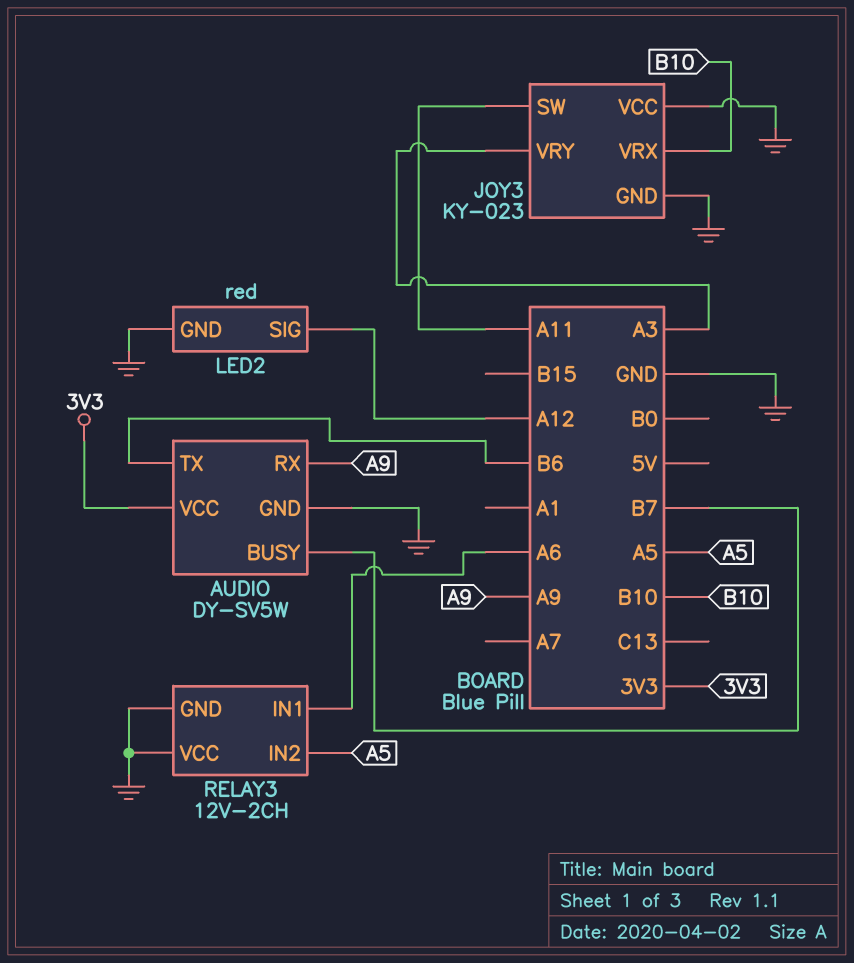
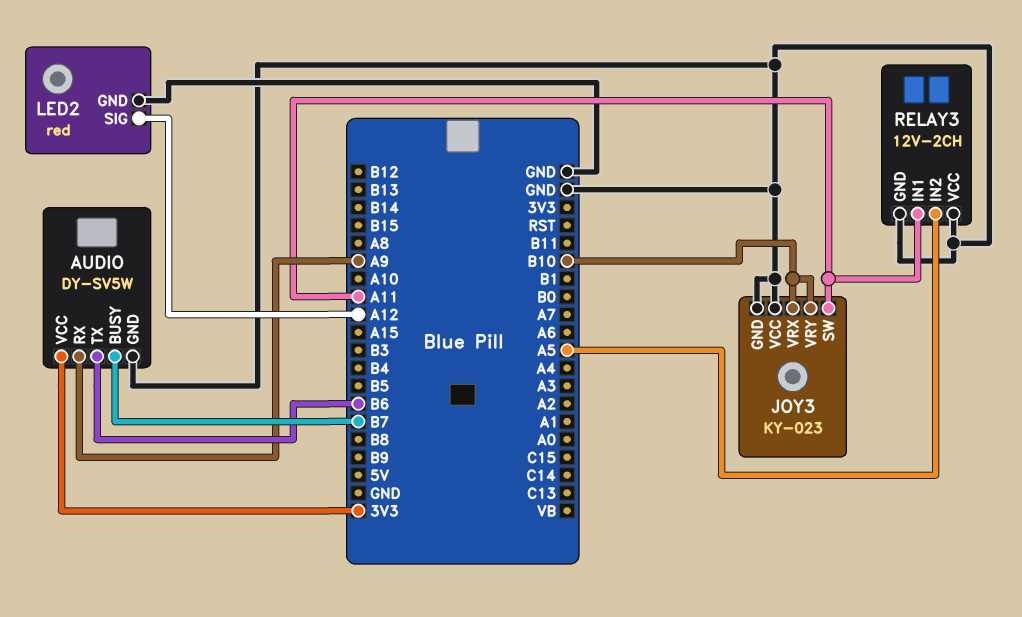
JOY3 pin VRY: A3 -> B10
RELAY3 pin IN1: A6 -> A11

